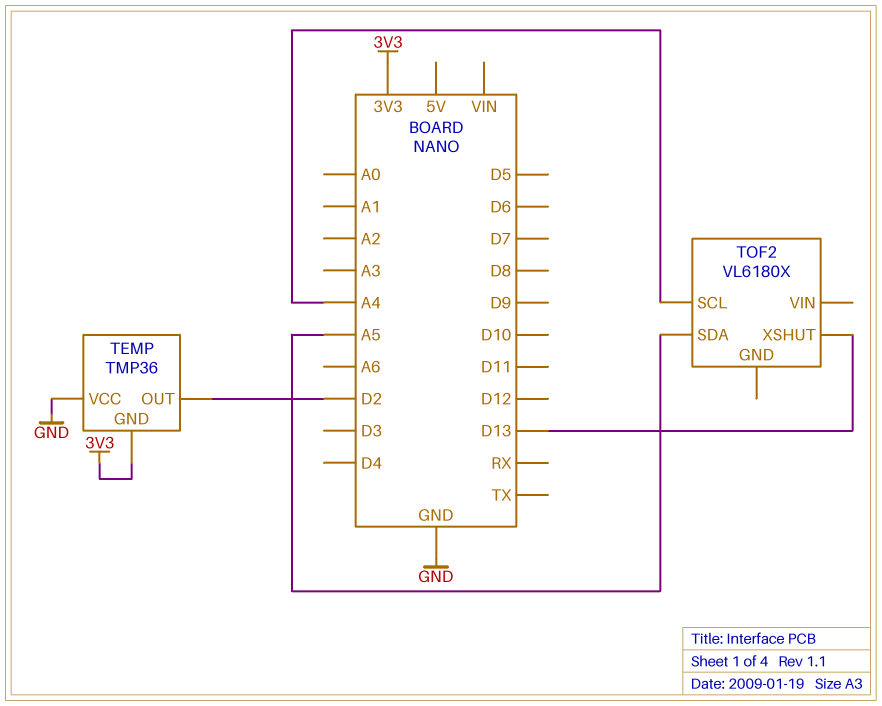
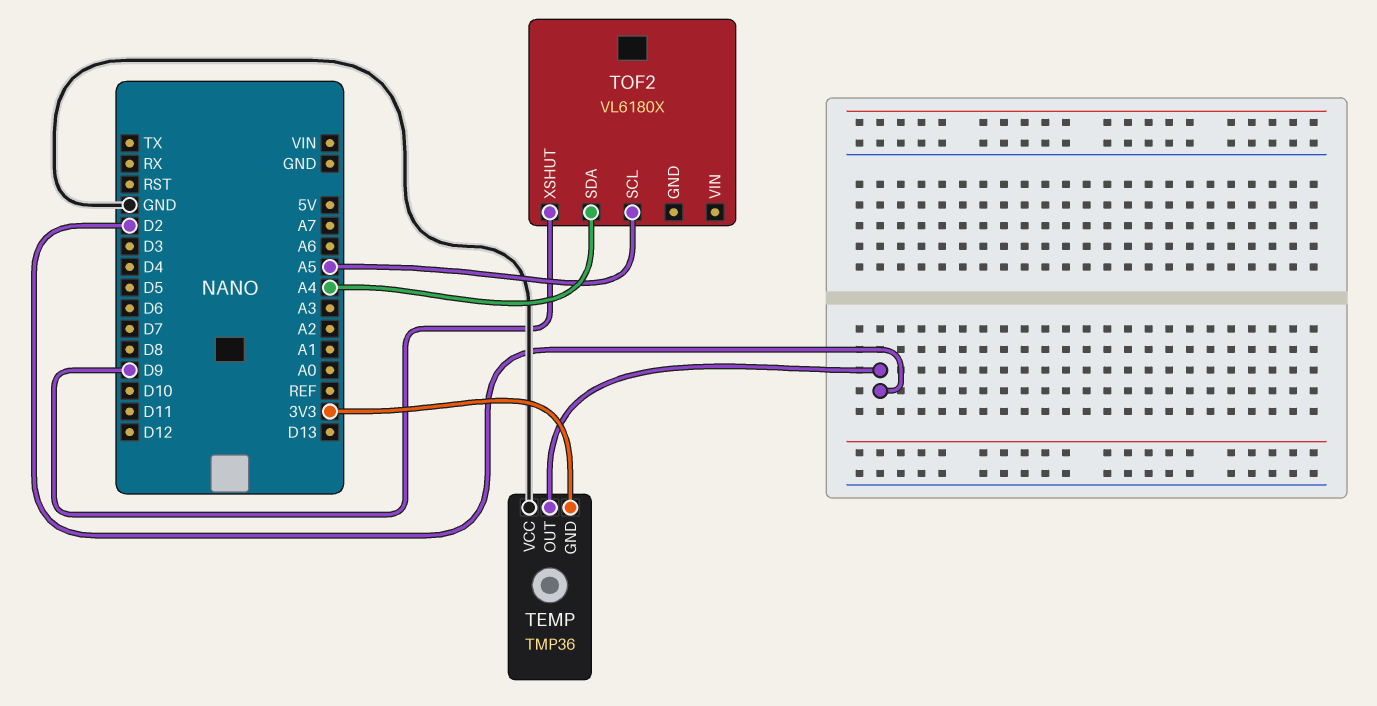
TOF2 pin SCL: A4 -> A5
TOF2 pin SDA: A5 -> A4
TOF2 pin XSHUT: D13 -> D9

